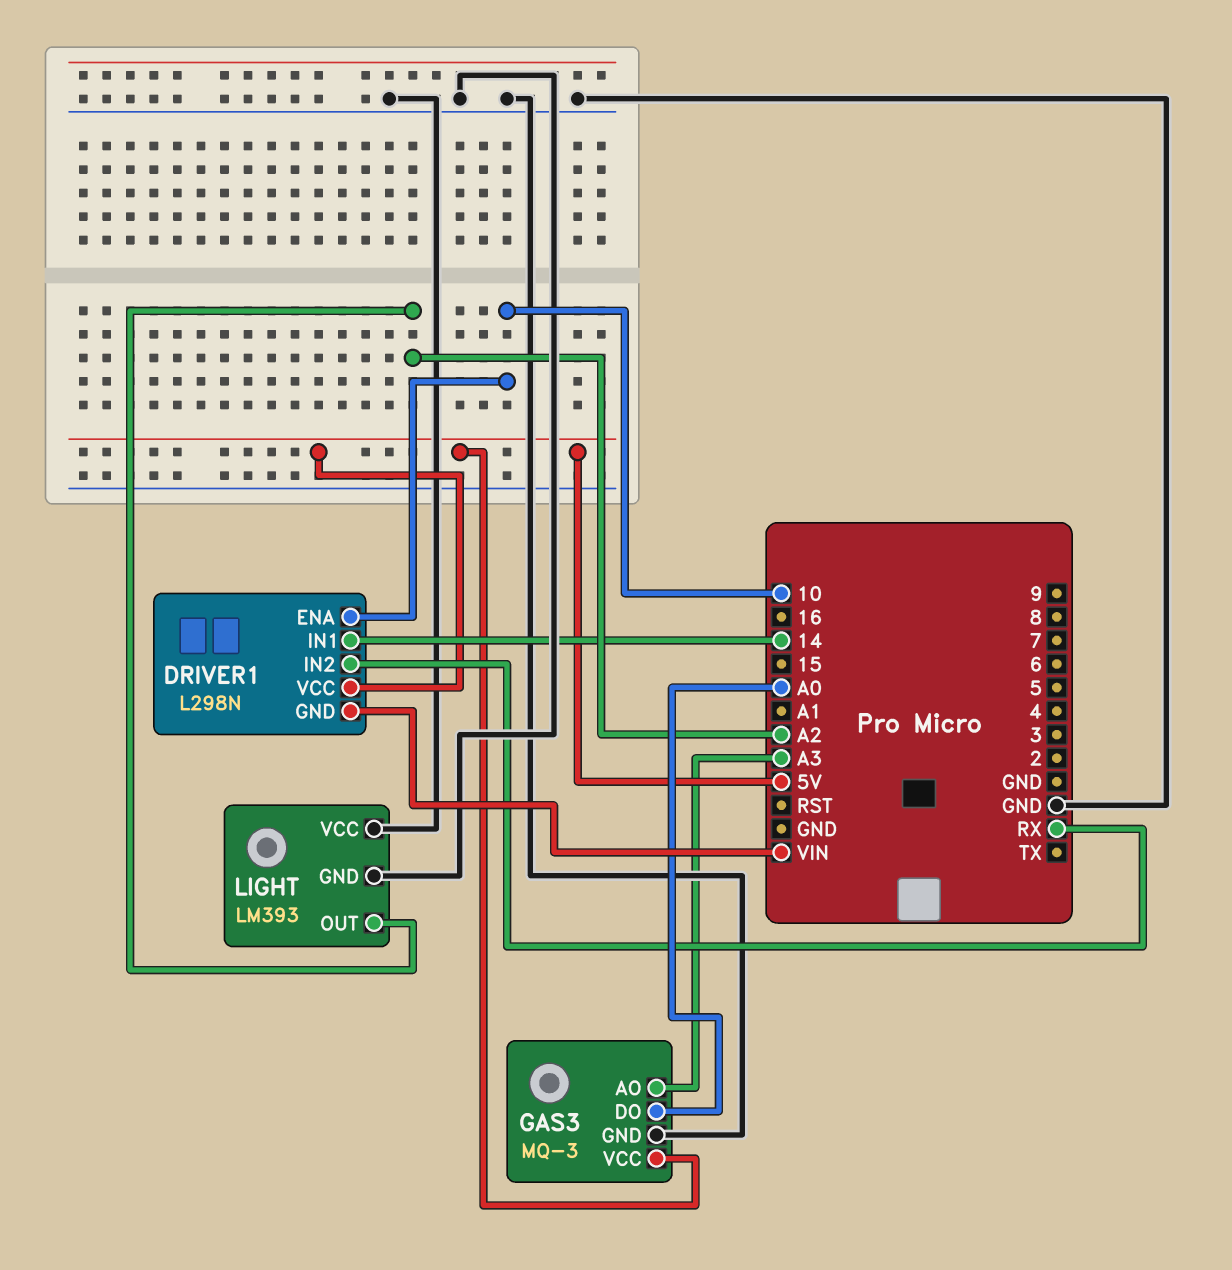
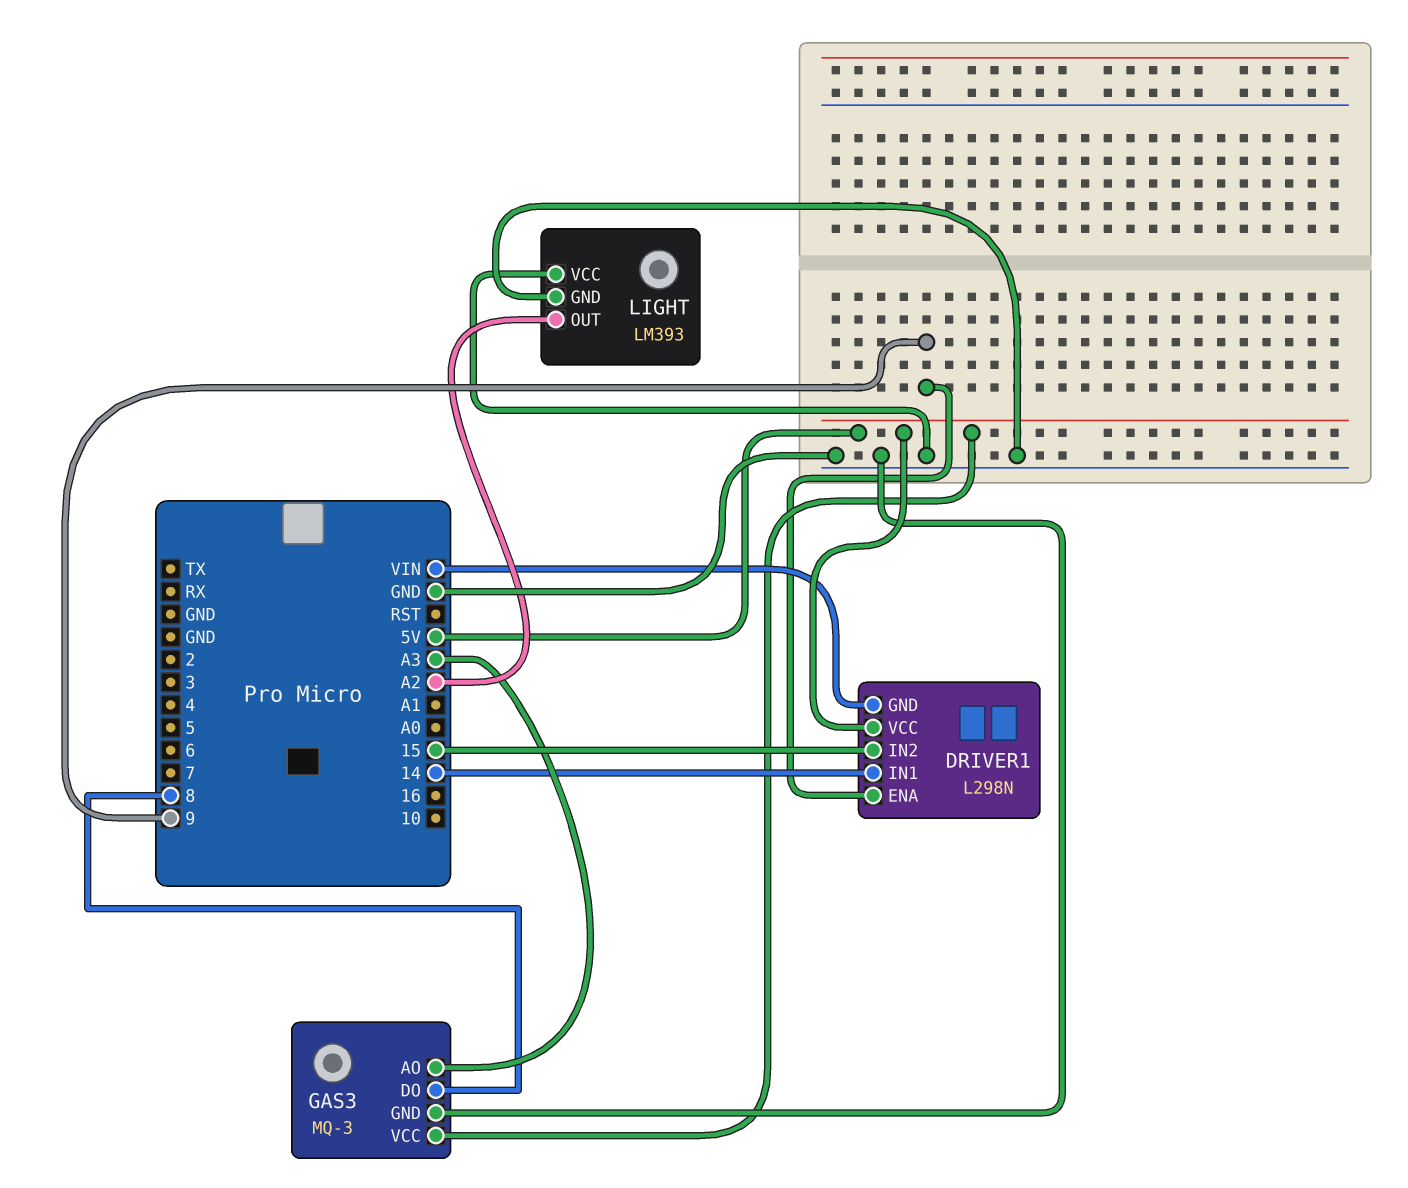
DRIVER1 pin ENA: 10 -> 9
DRIVER1 pin IN2: RX -> 15
GAS3 pin DO: A0 -> 8

